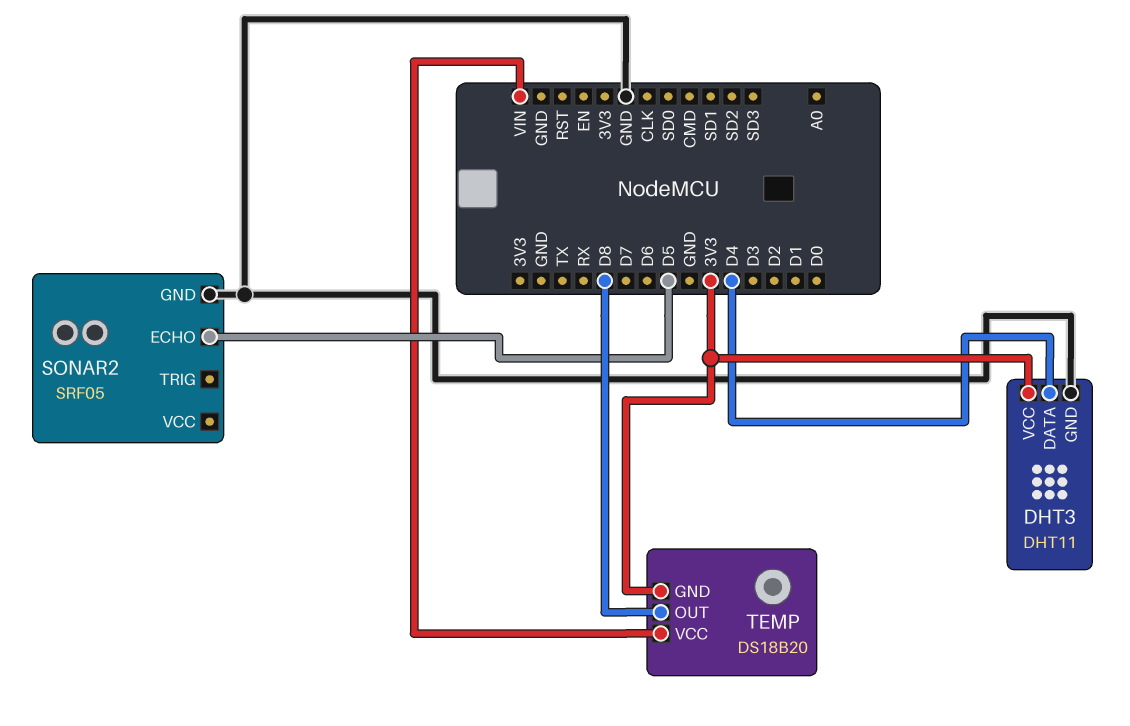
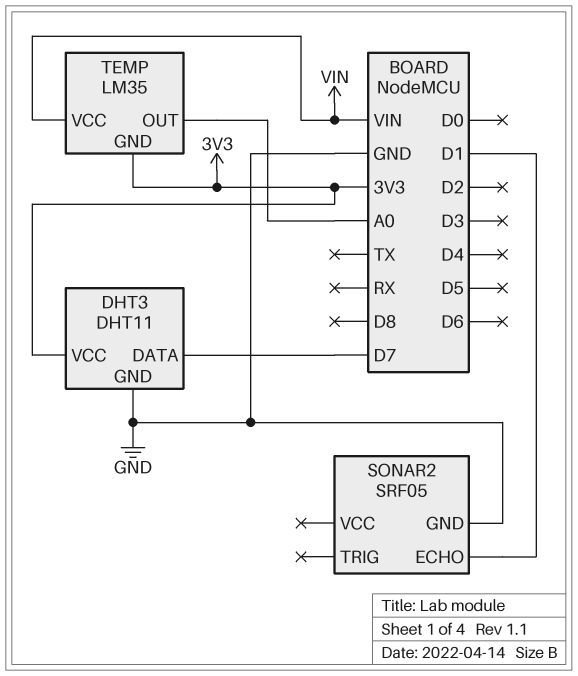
DHT3 pin DATA: D4 -> D7
SONAR2 pin ECHO: D5 -> D1
TEMP: DS18B20 -> LM35
TEMP pin OUT: D8 -> A0

